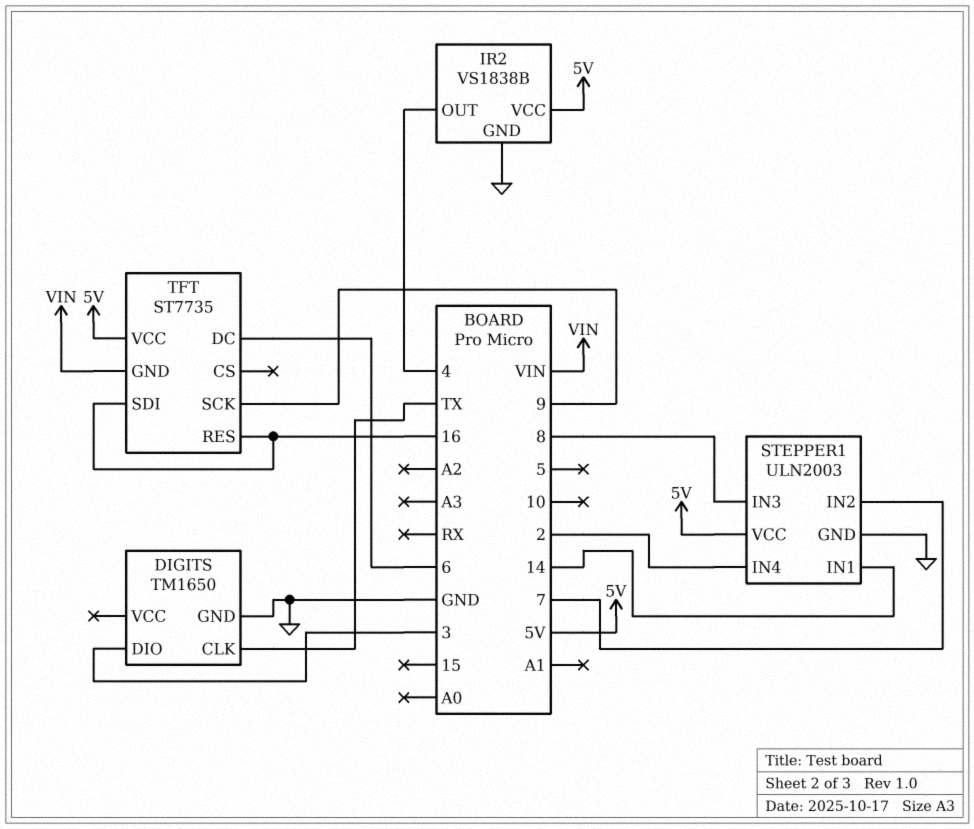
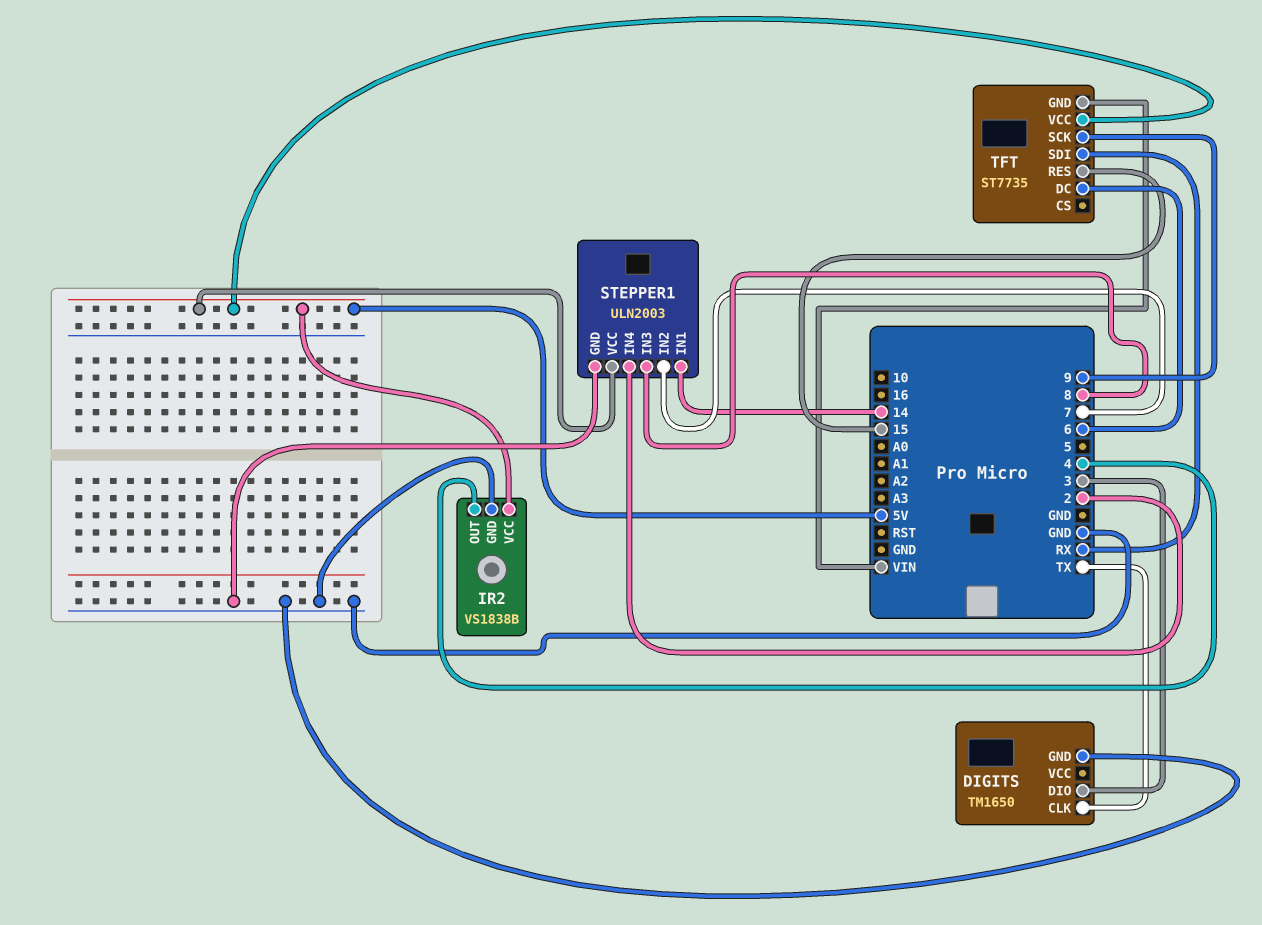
TFT pin RES: 16 -> 15
TFT pin SDI: 16 -> RX

